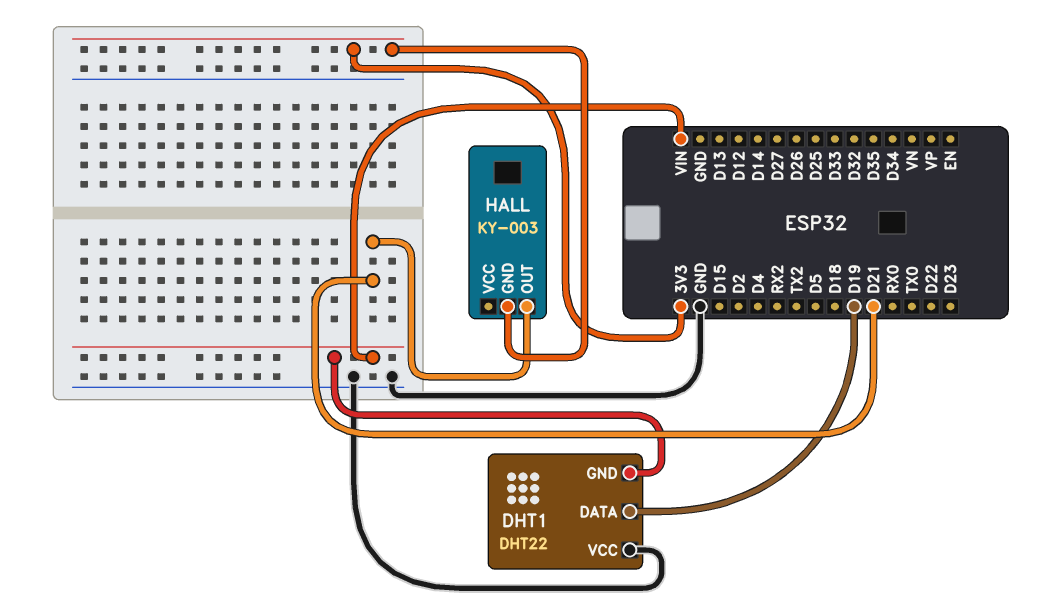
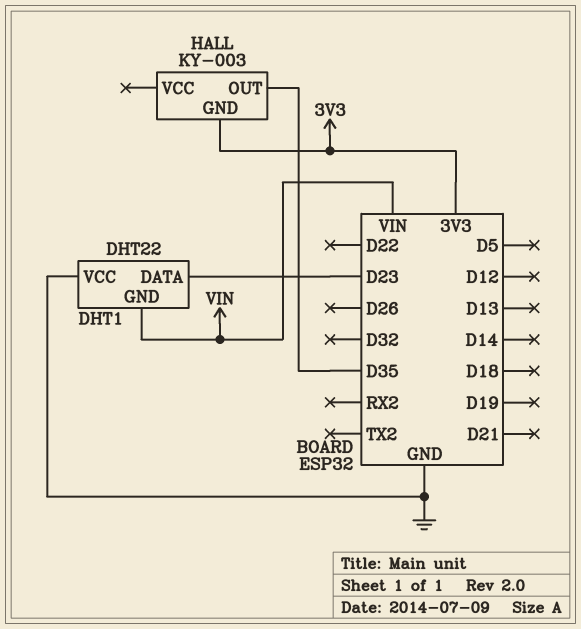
DHT1 pin DATA: D19 -> D23
HALL pin OUT: D21 -> D35

